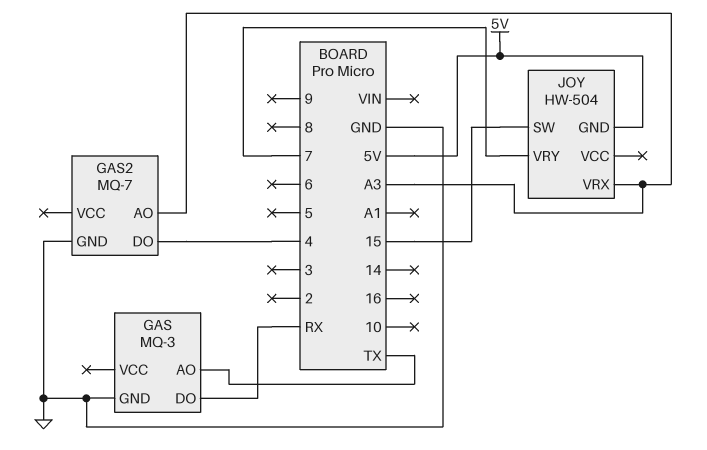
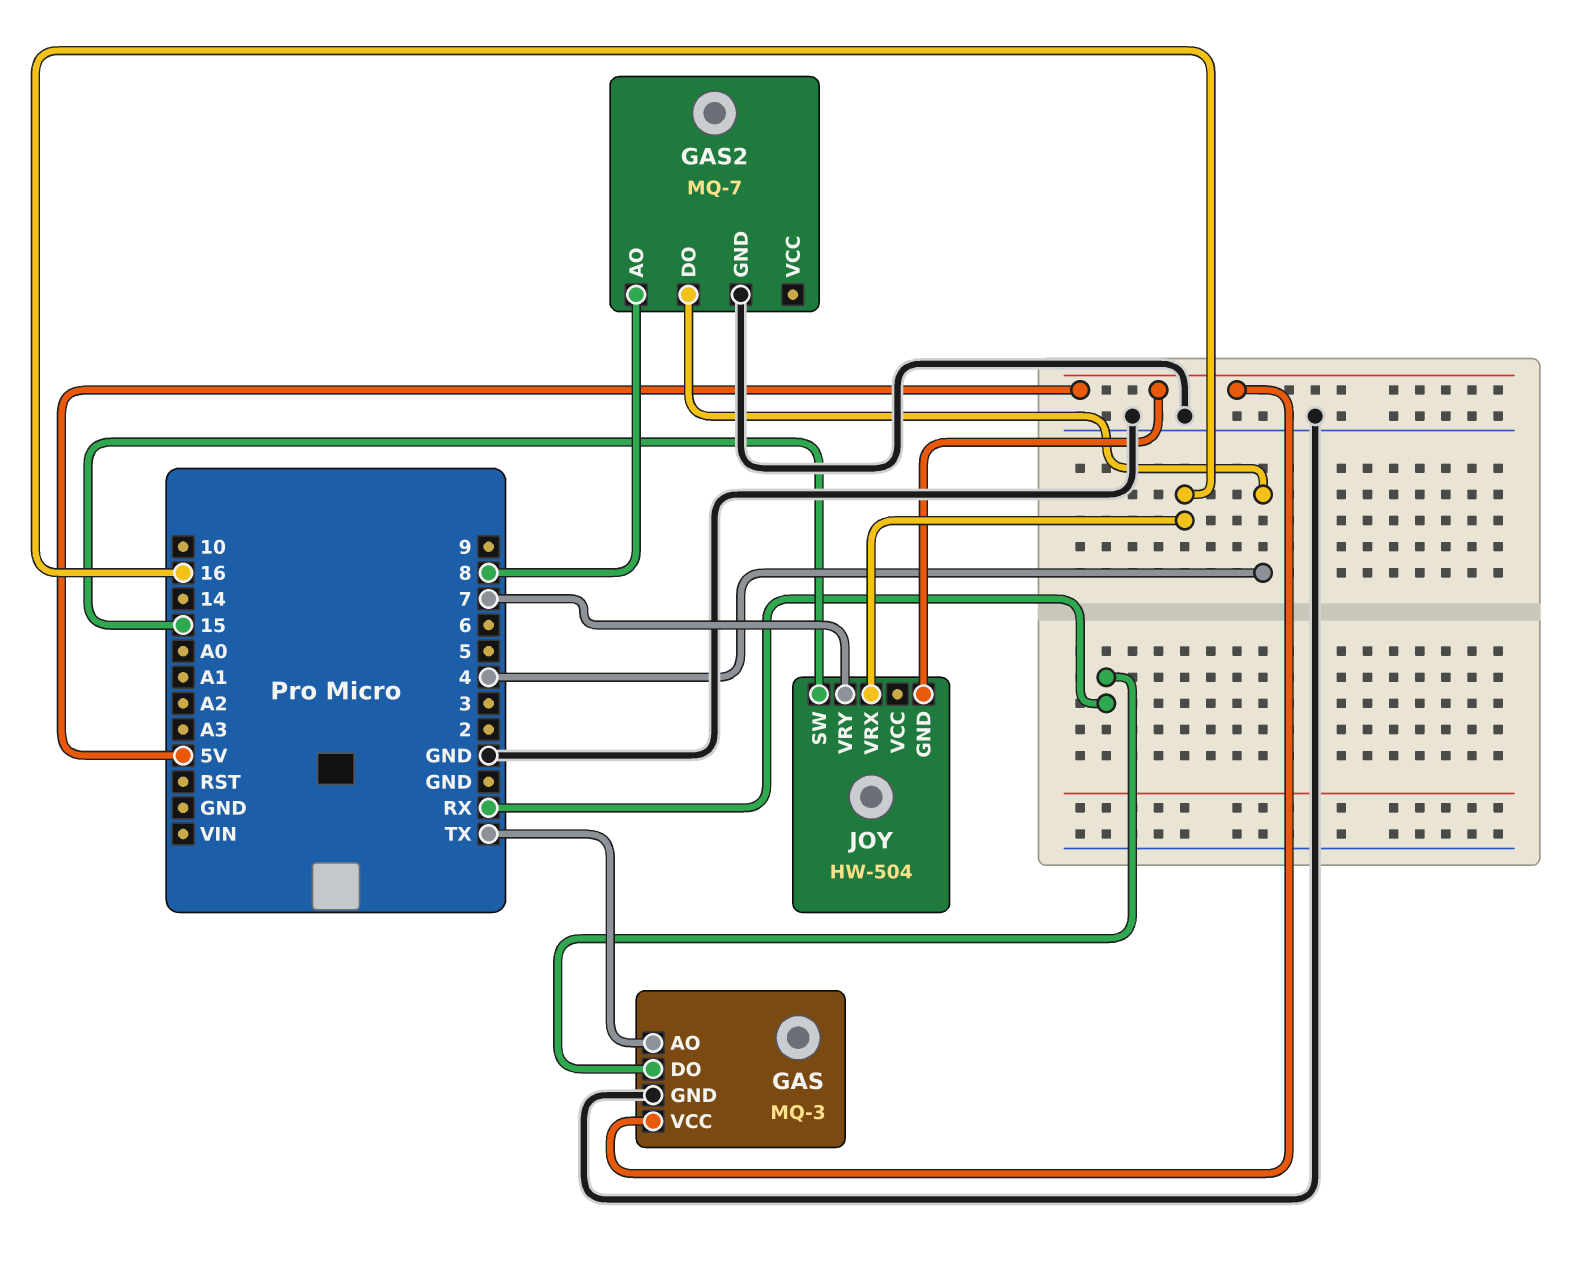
GAS pin VCC: none -> 5V
GAS2 pin AO: A3 -> 8
JOY pin VRX: A3 -> 16

